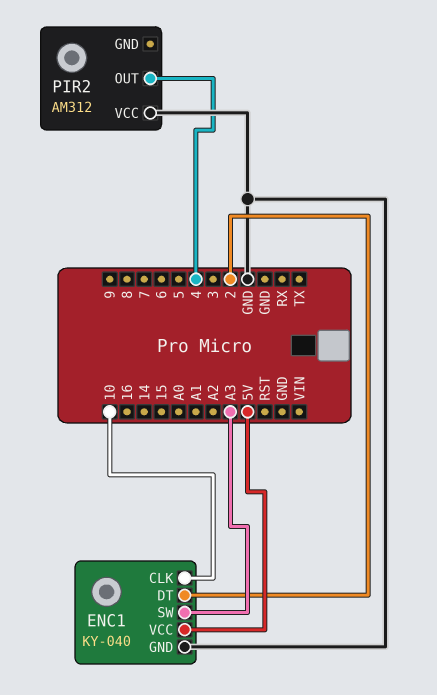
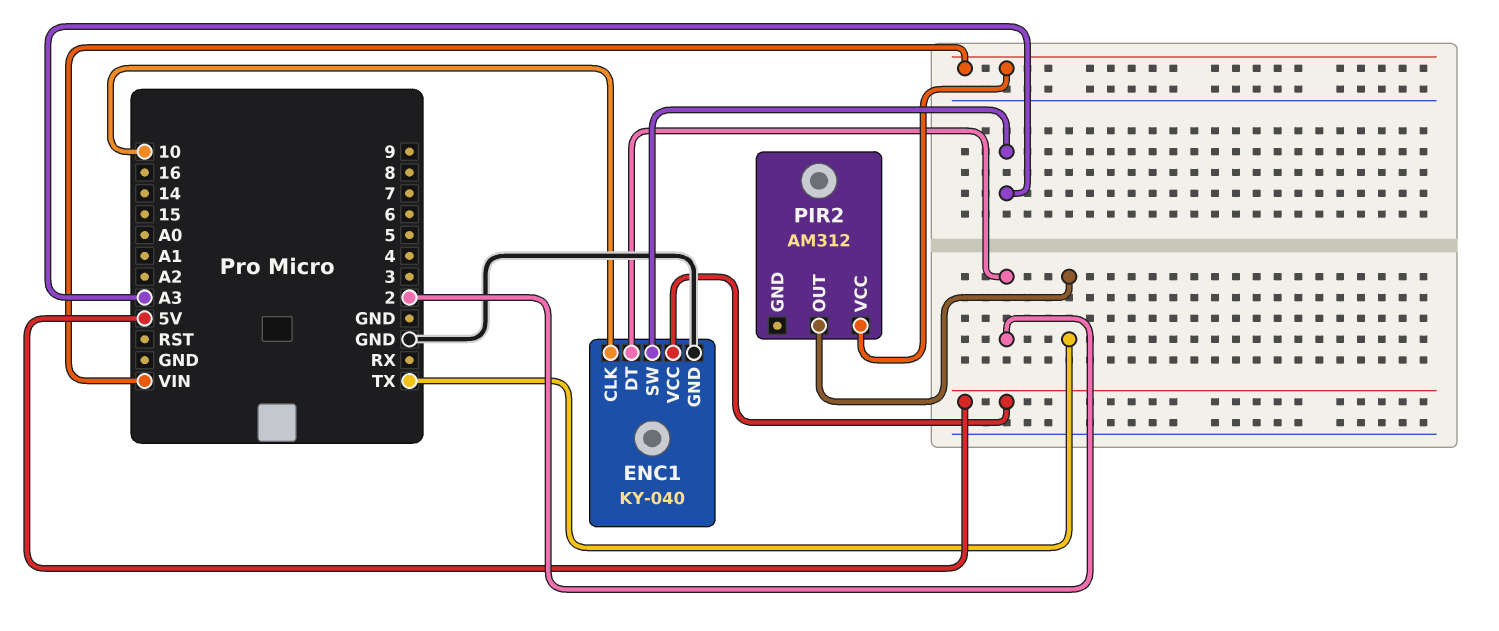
PIR2 pin OUT: 4 -> TX
PIR2 pin VCC: GND -> VIN

